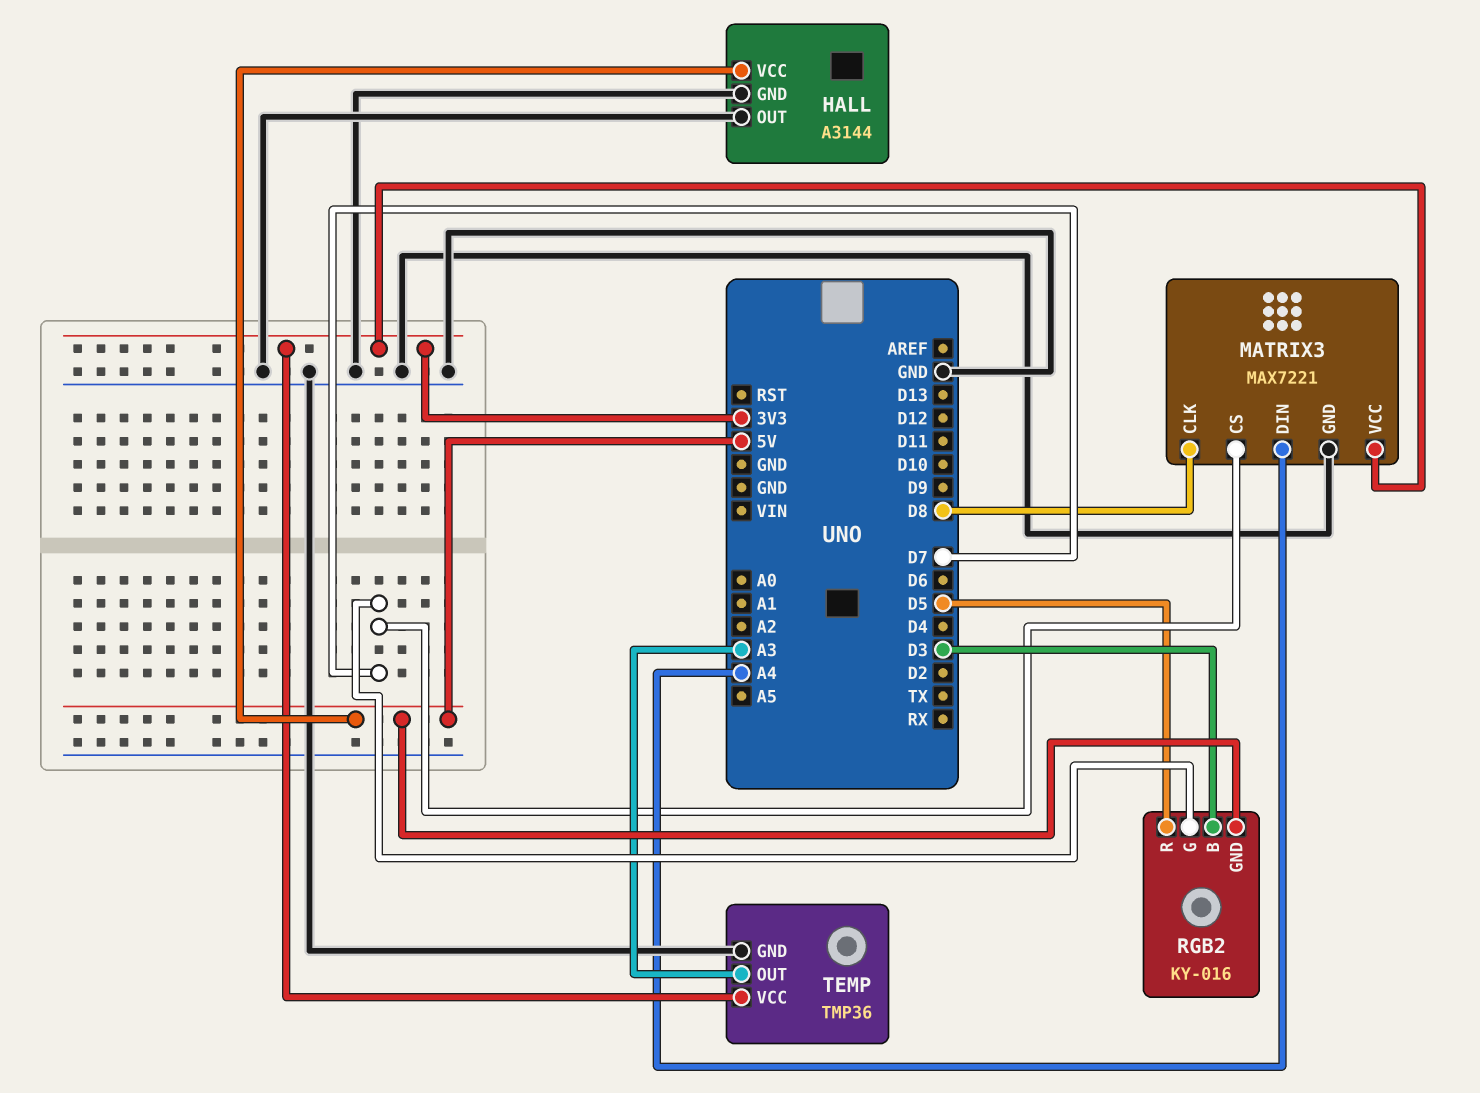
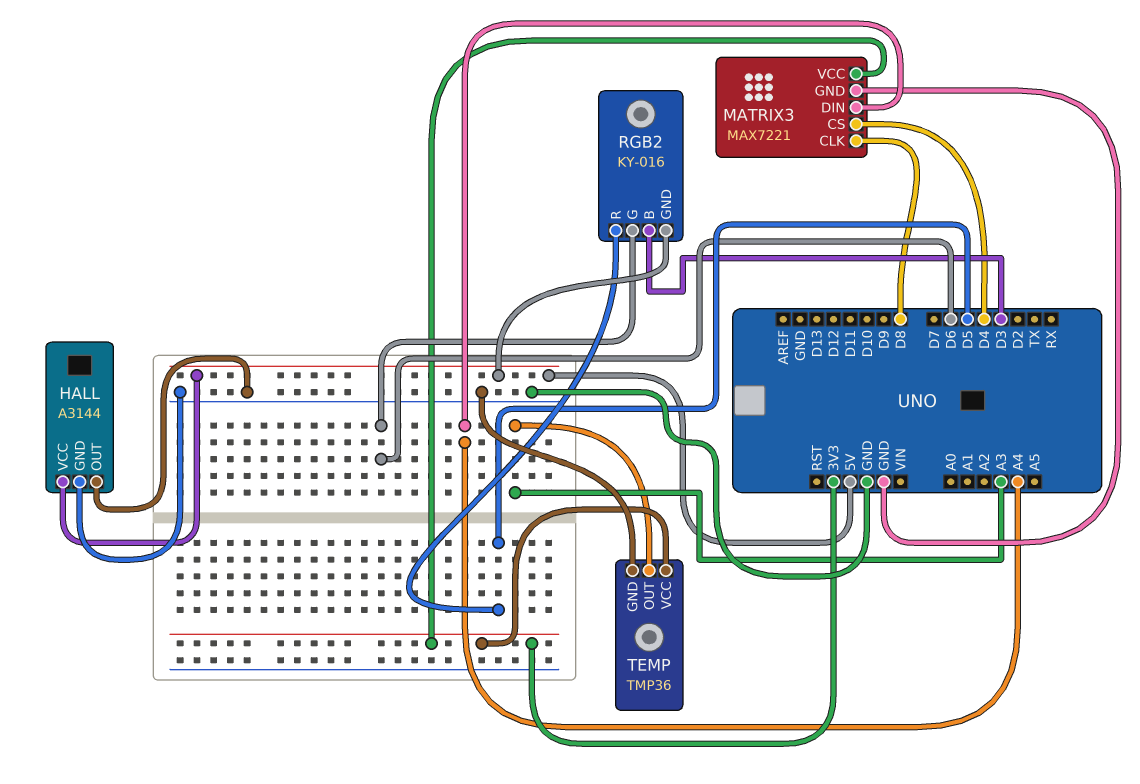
MATRIX3 pin CS: D7 -> D4
RGB2 pin G: D7 -> D6

